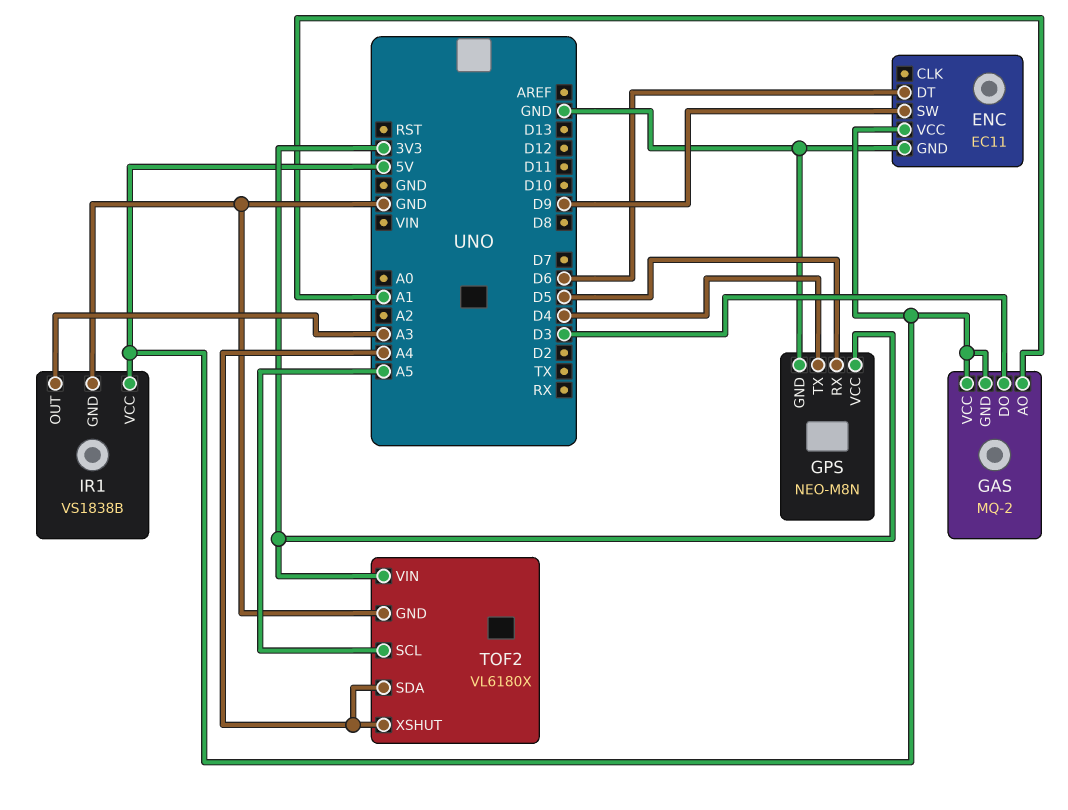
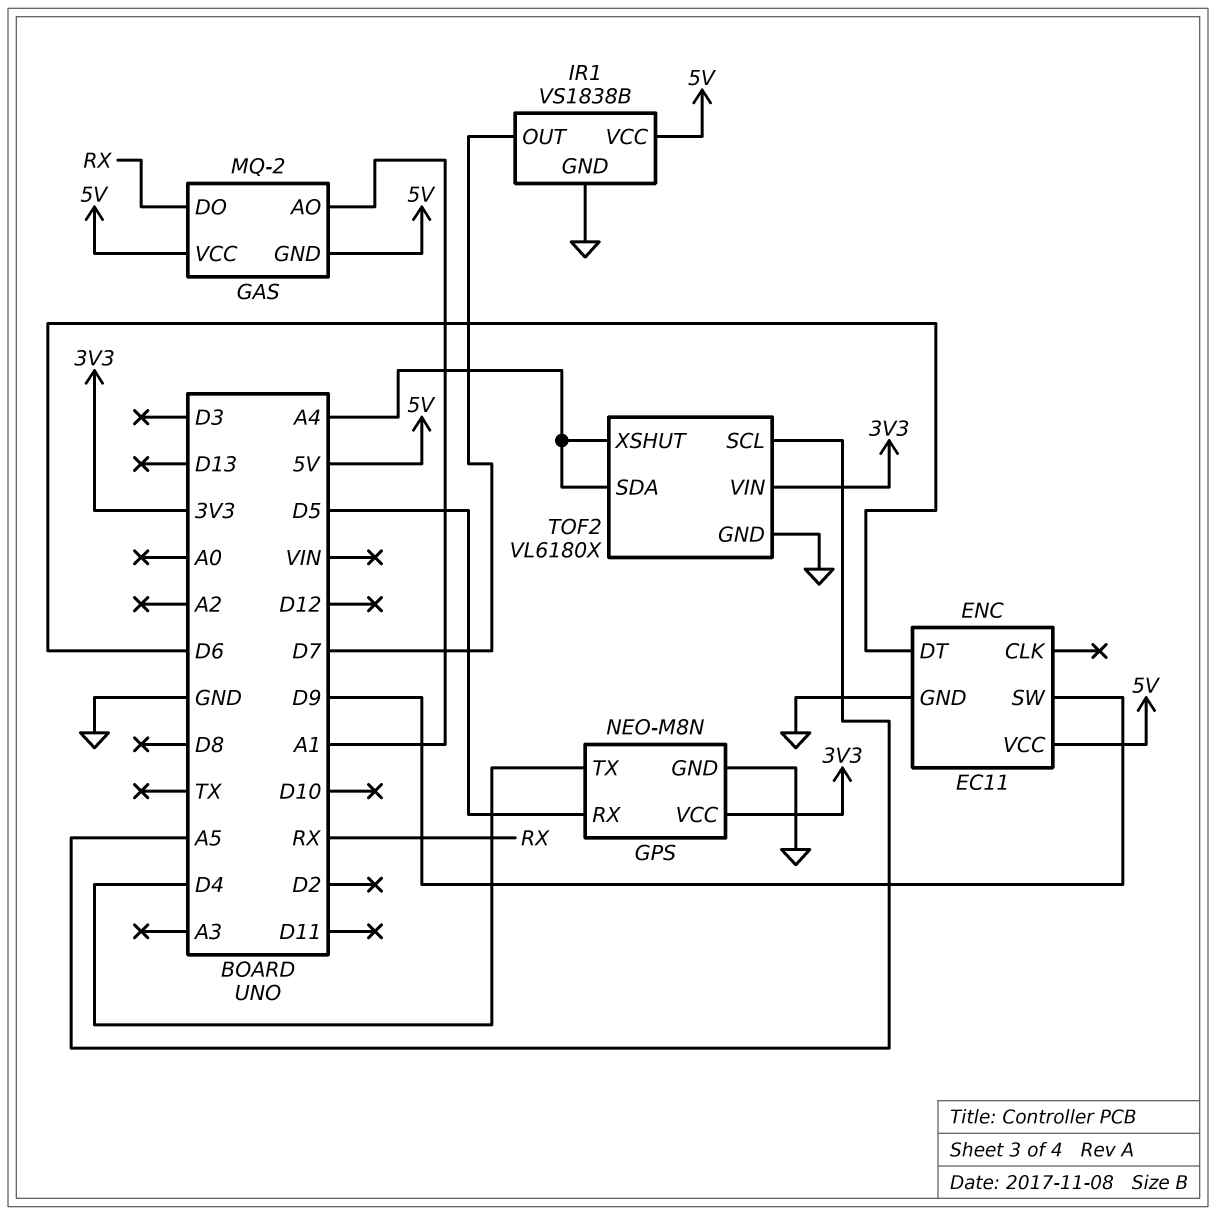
GAS pin DO: D3 -> RX
IR1 pin OUT: A3 -> D7

